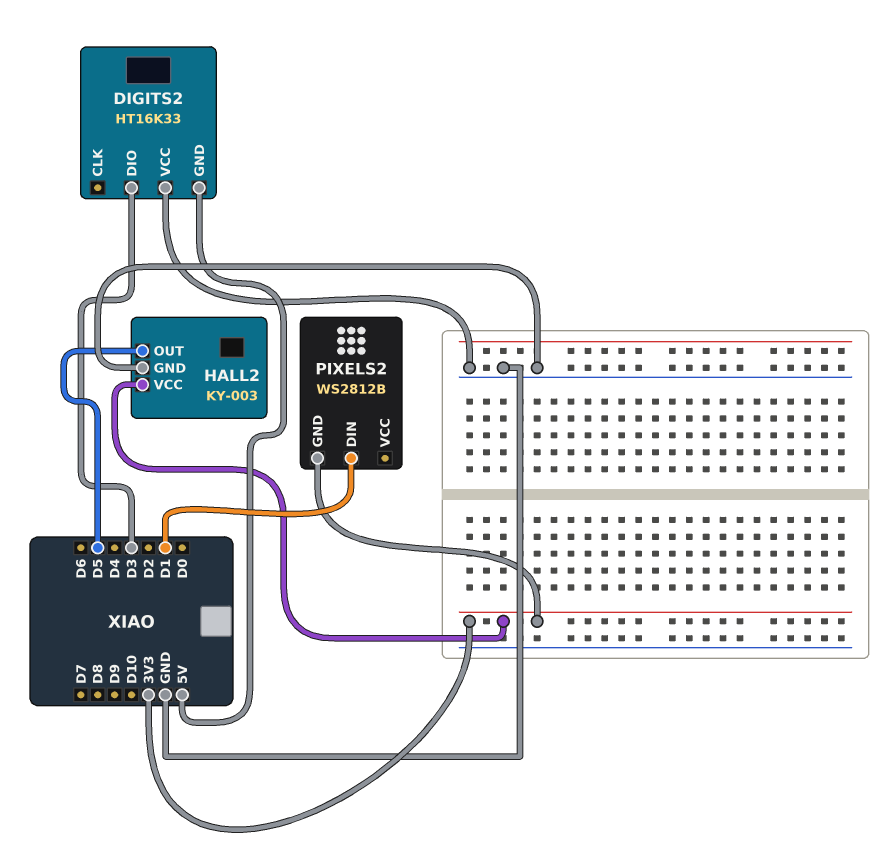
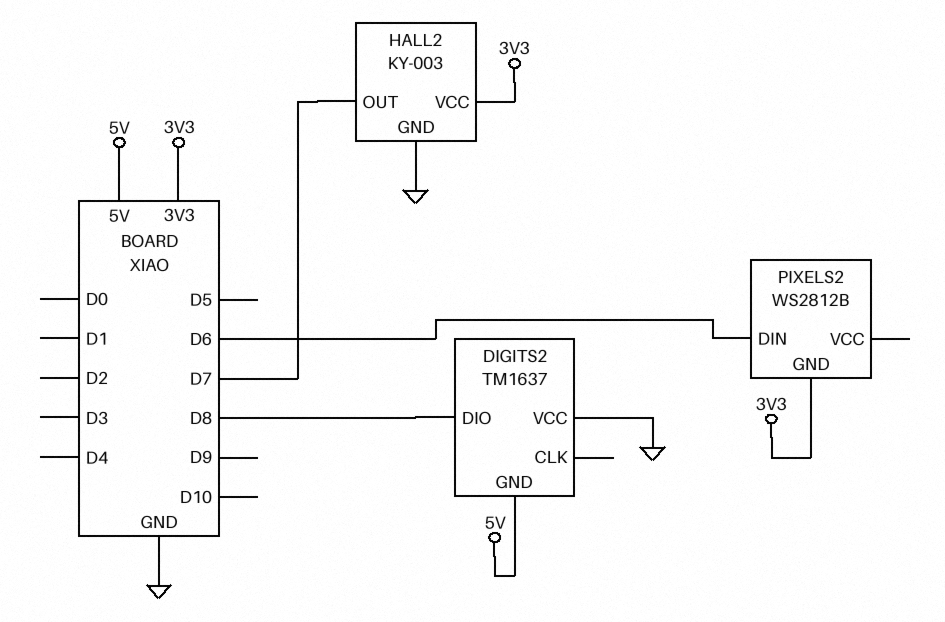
DIGITS2: HT16K33 -> TM1637
DIGITS2 pin DIO: D3 -> D8
HALL2 pin OUT: D5 -> D7
PIXELS2 pin DIN: D1 -> D6

